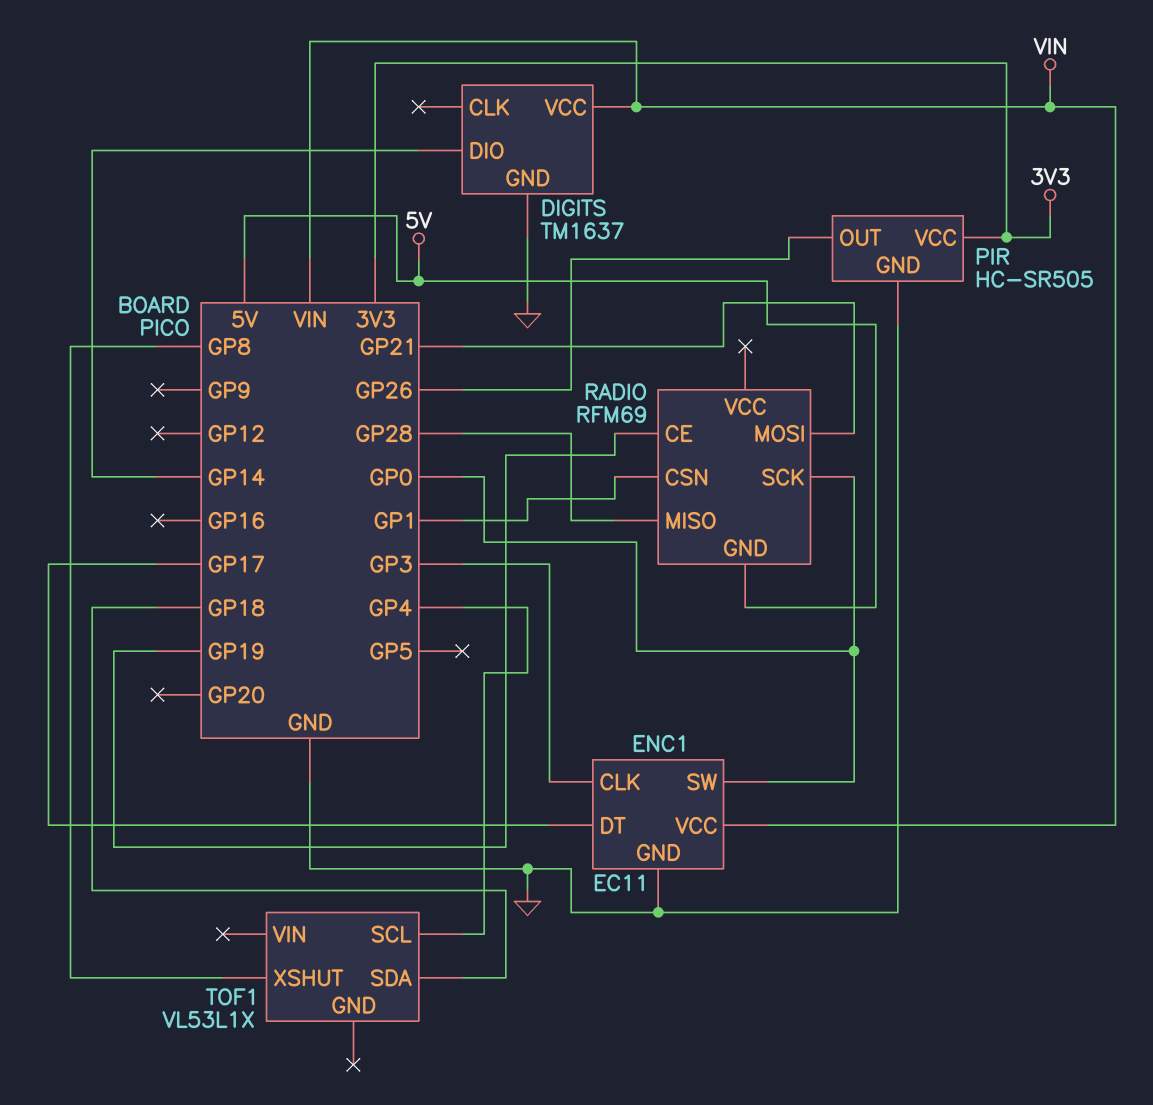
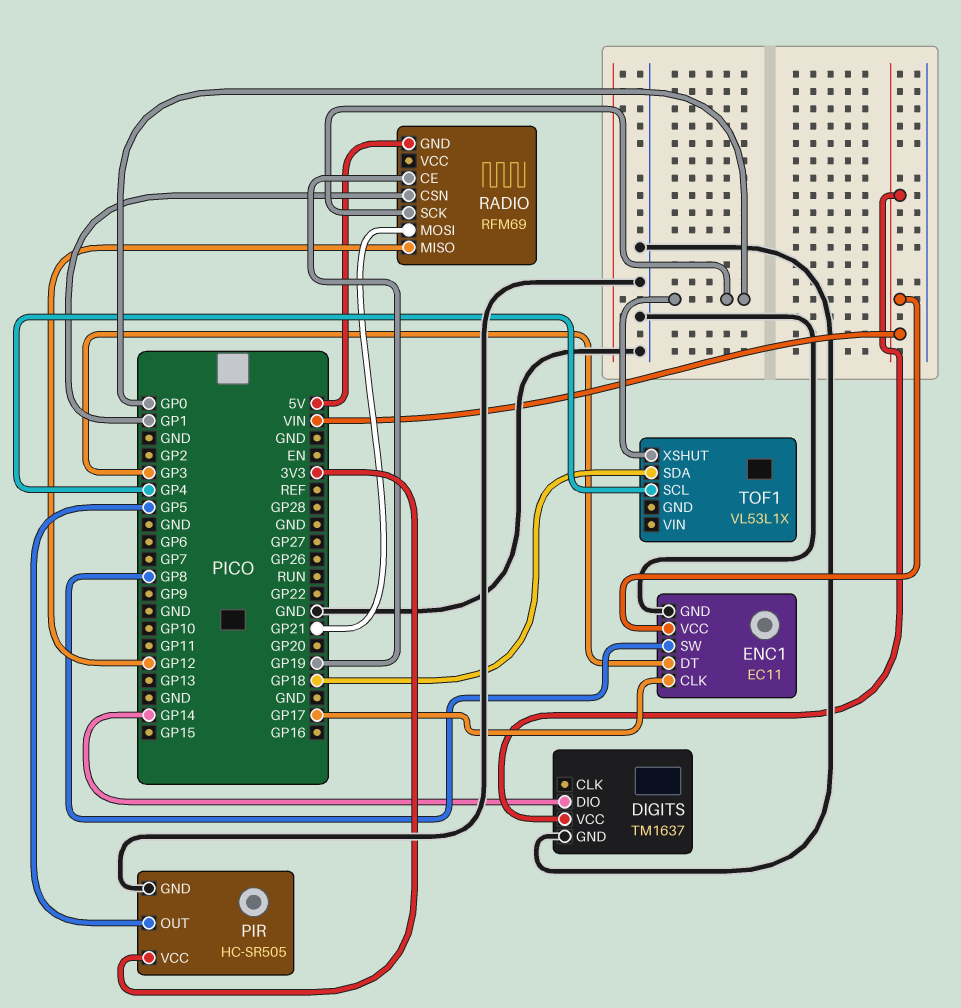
ENC1 pin CLK: GP3 -> GP17
ENC1 pin DT: GP17 -> GP3
ENC1 pin SW: GP0 -> GP8
PIR pin OUT: GP26 -> GP5
RADIO pin MISO: GP28 -> GP12
TOF1 pin XSHUT: GP8 -> GP0

